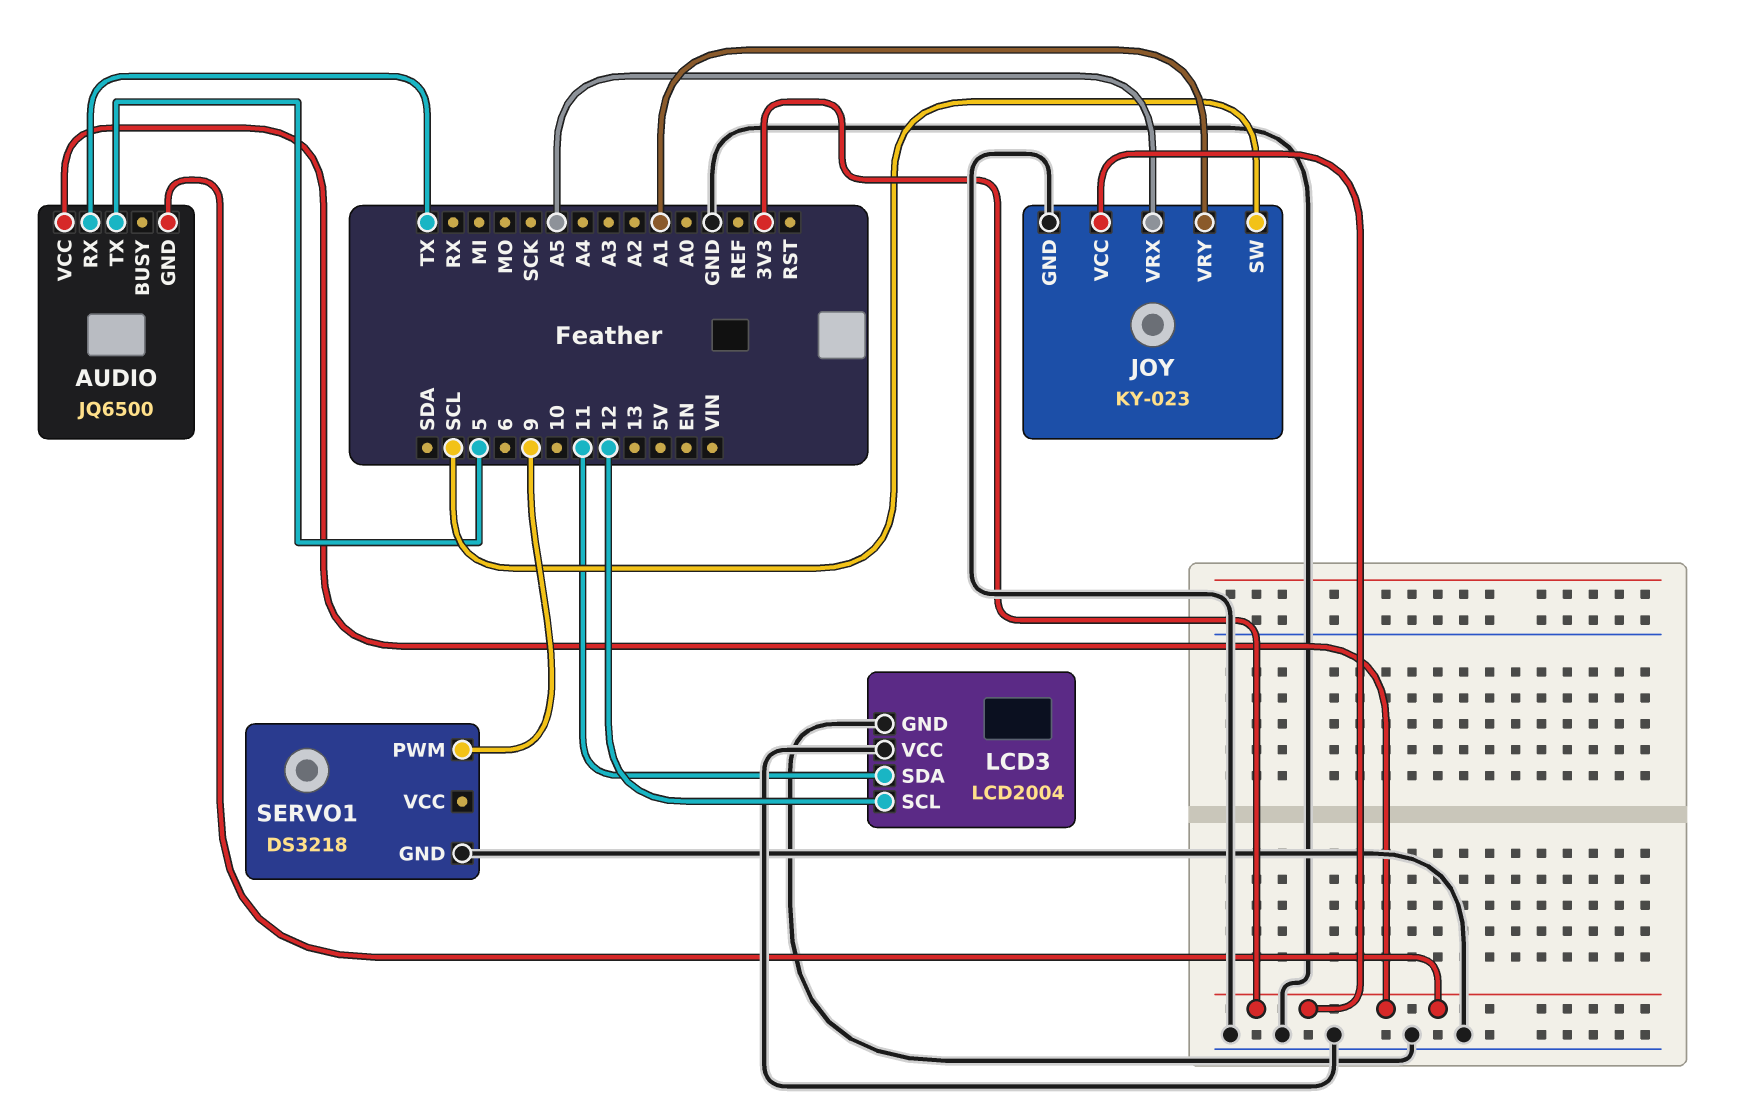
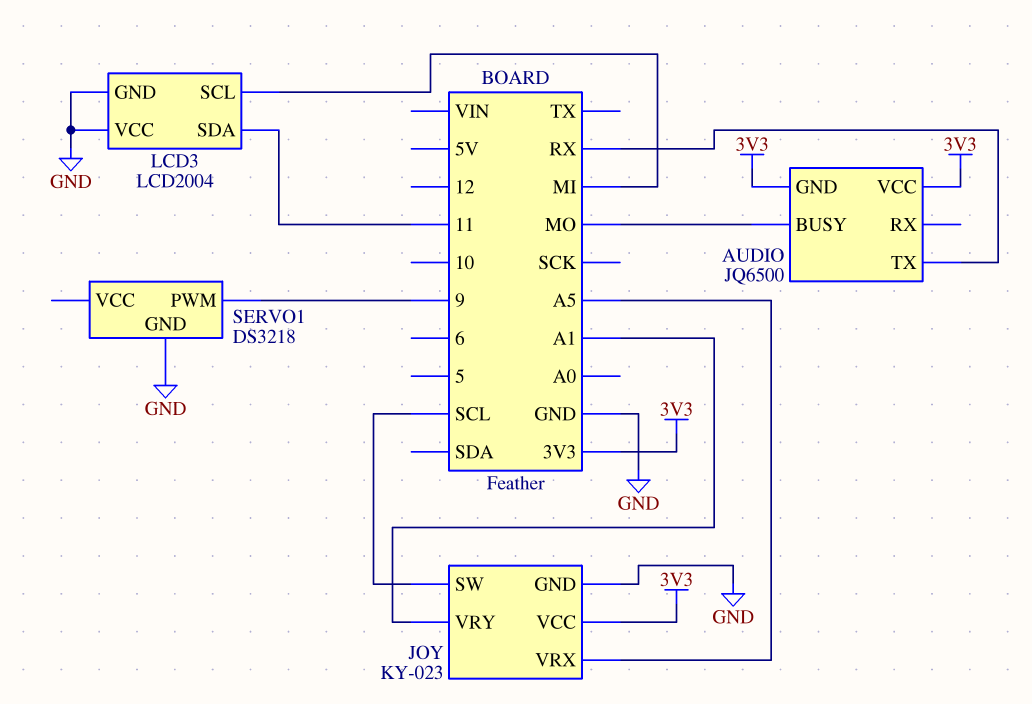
AUDIO pin BUSY: none -> MO
AUDIO pin RX: TX -> none
AUDIO pin TX: 5 -> RX
LCD3 pin SCL: 12 -> MI

